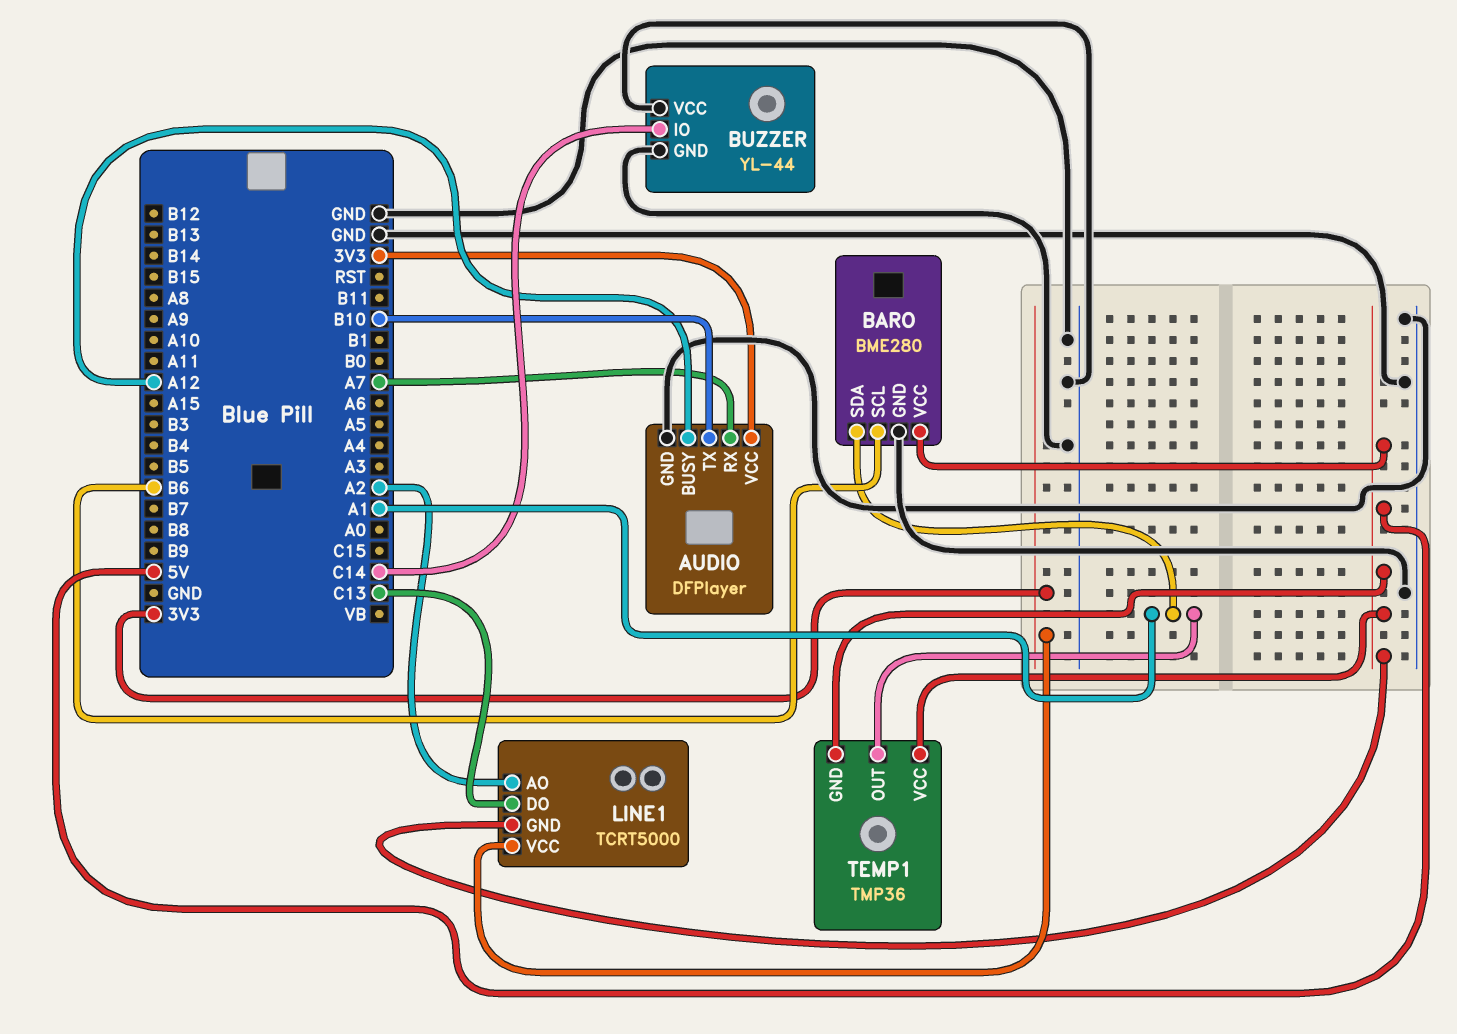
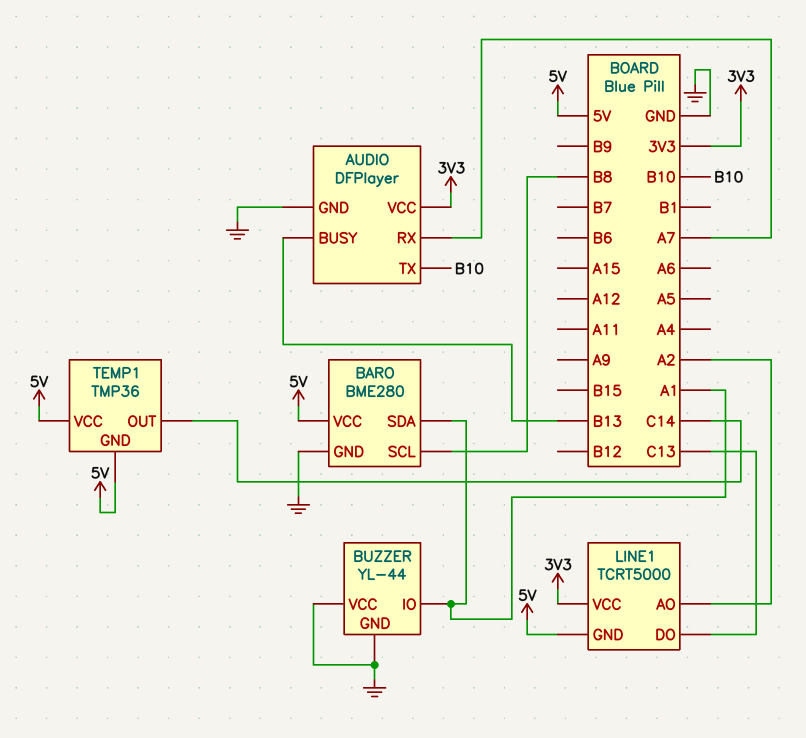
AUDIO pin BUSY: A12 -> B13
BARO pin SCL: B6 -> B8
BUZZER pin IO: C14 -> A1
TEMP1 pin OUT: A1 -> C14

